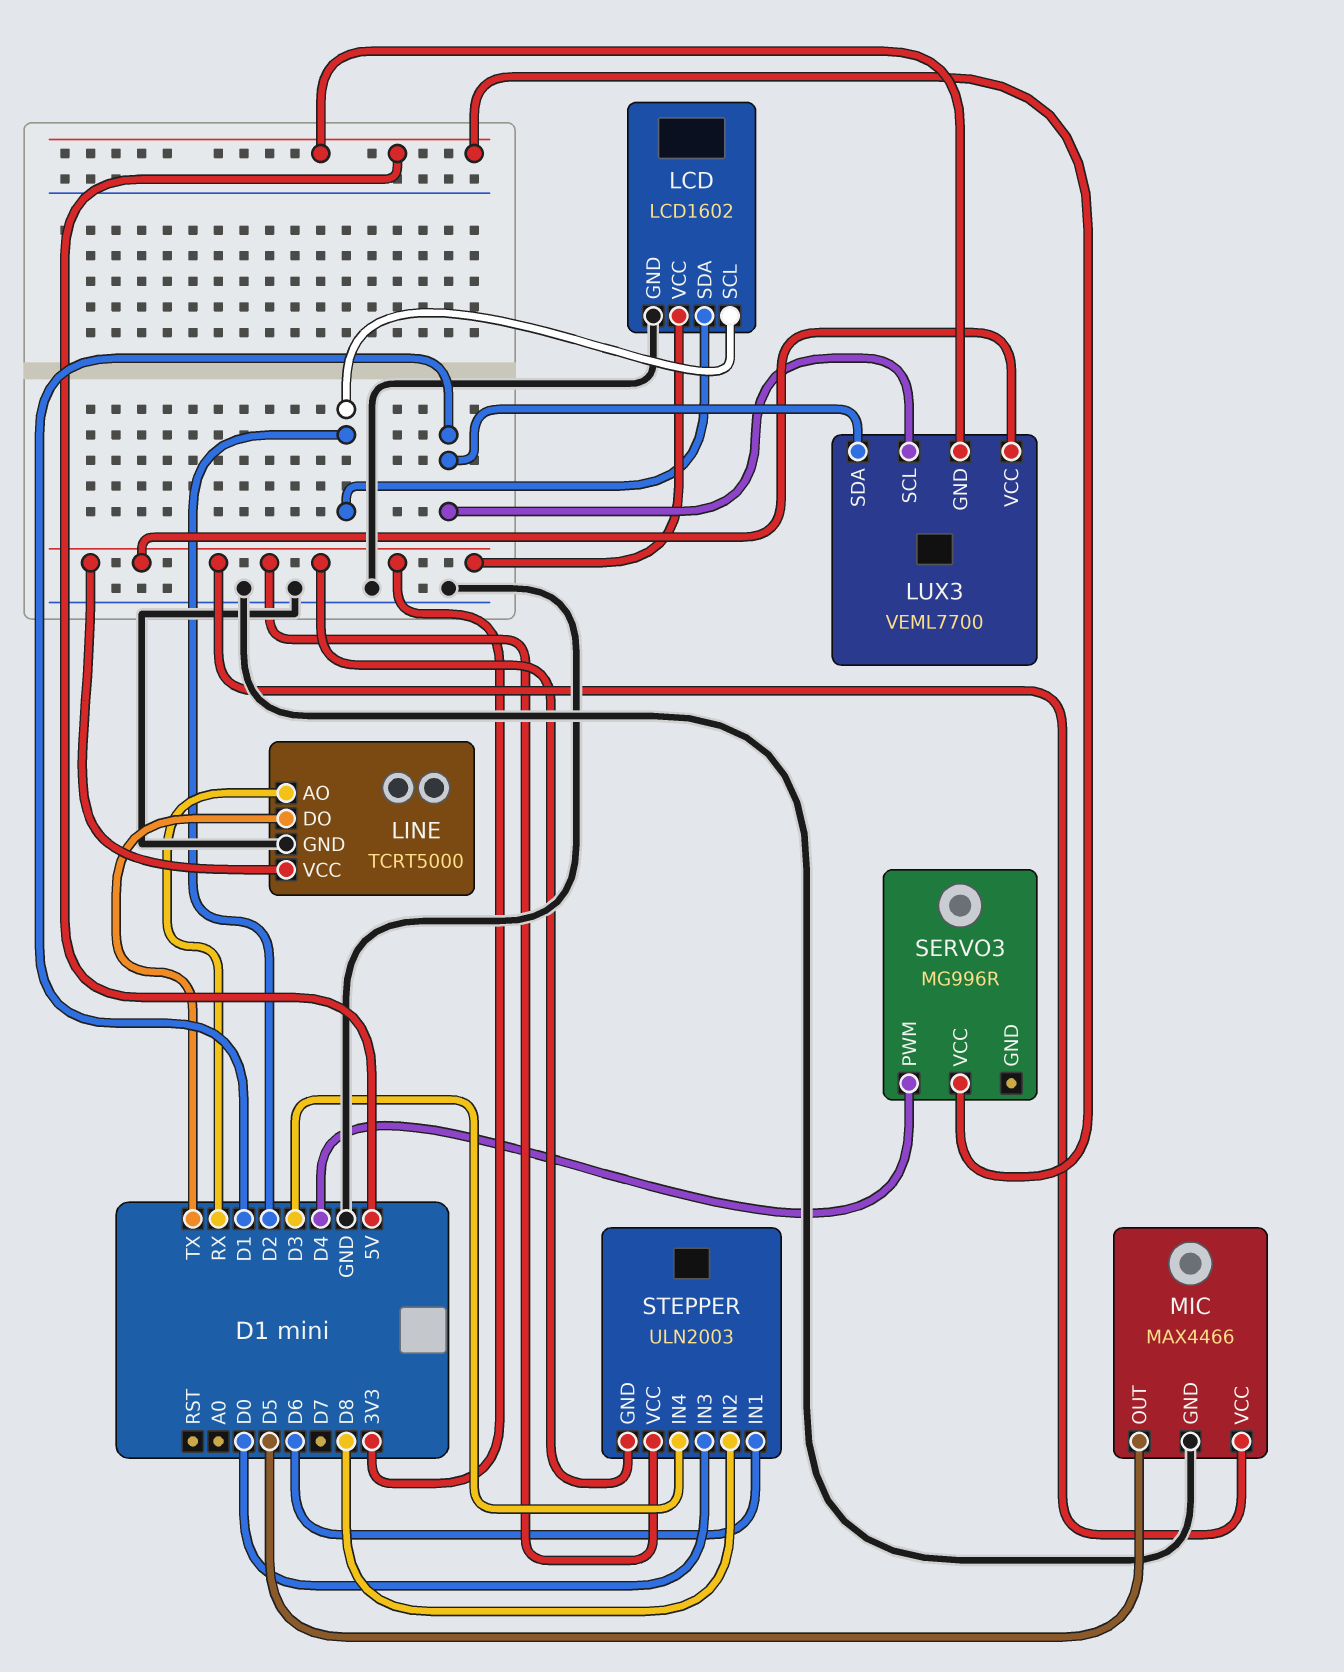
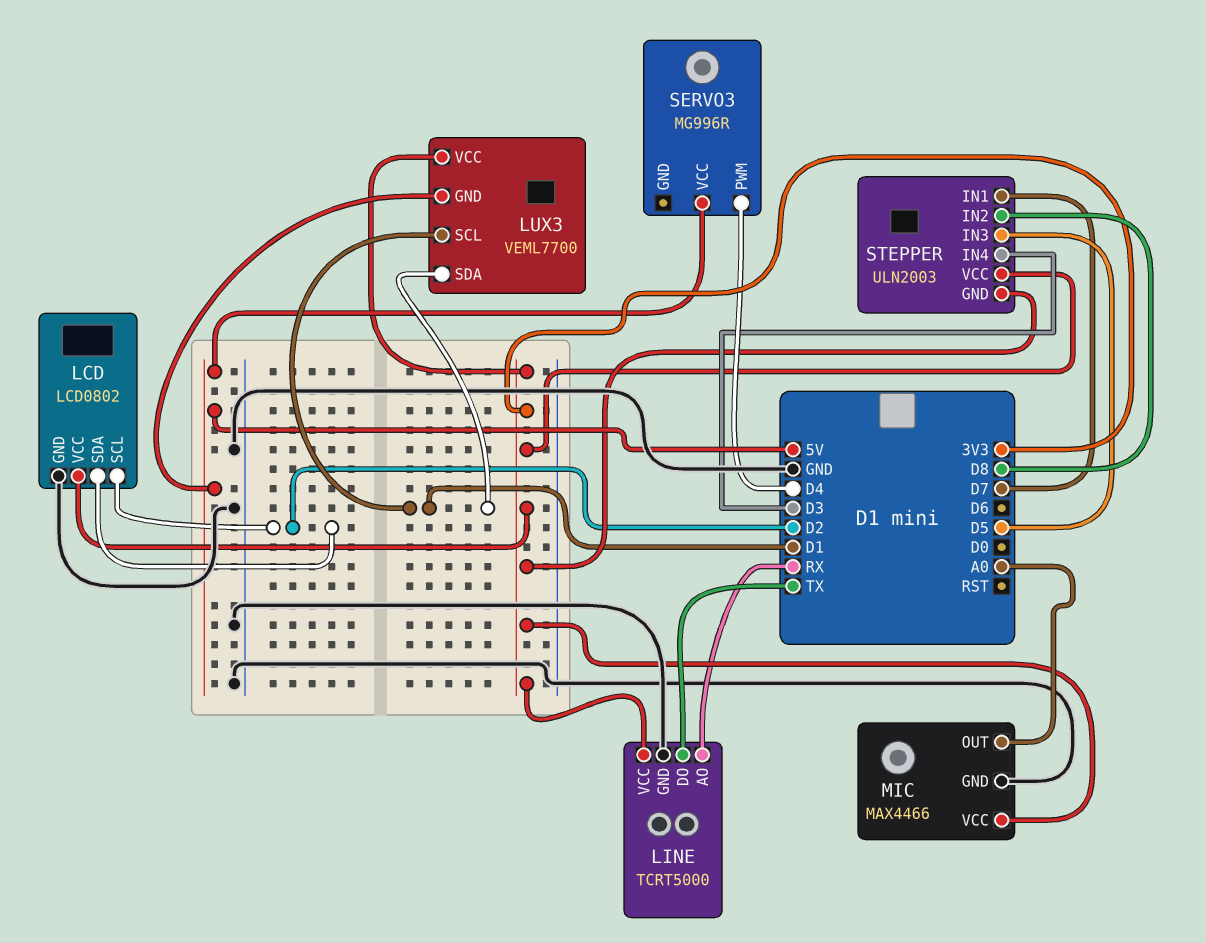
LCD: LCD1602 -> LCD0802
MIC pin OUT: D5 -> A0
STEPPER pin IN1: D6 -> D7
STEPPER pin IN3: D0 -> D5

